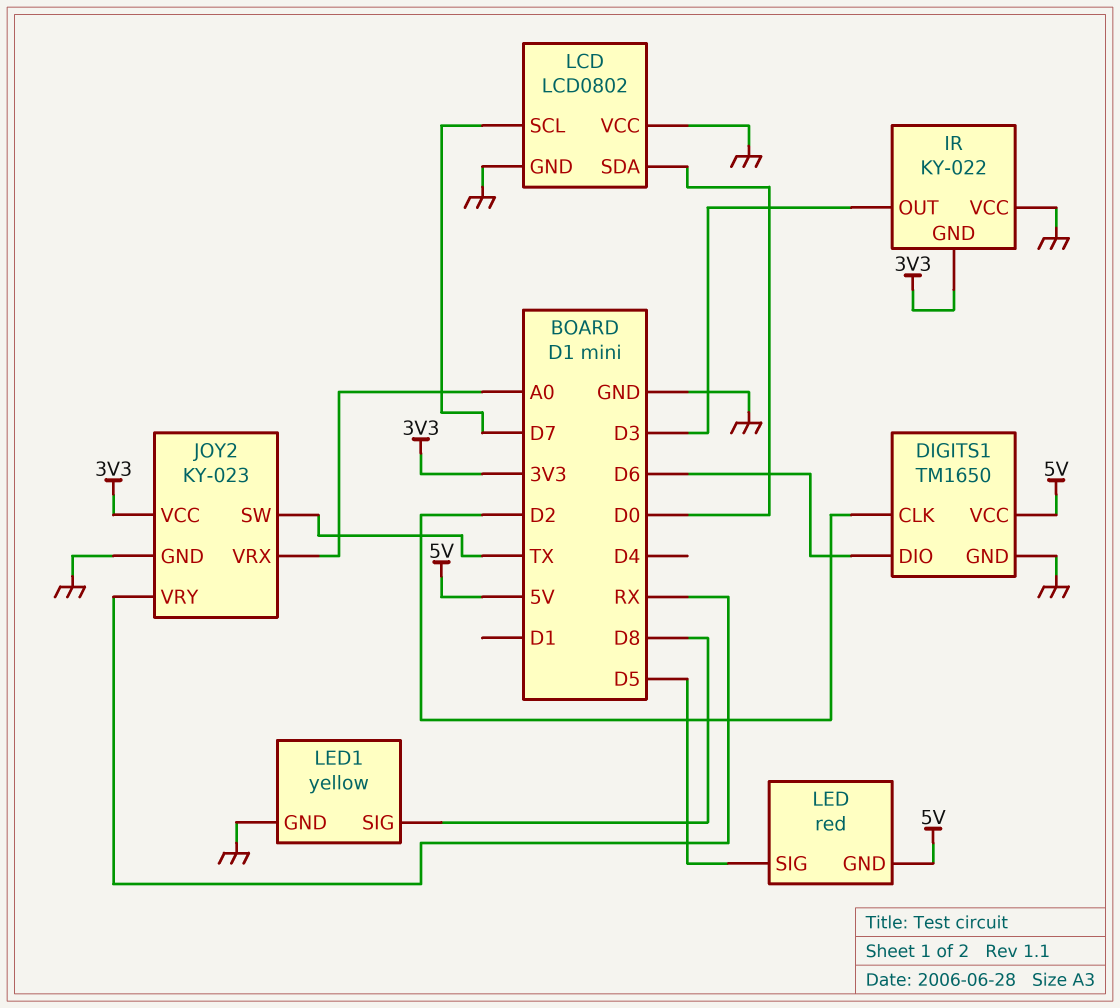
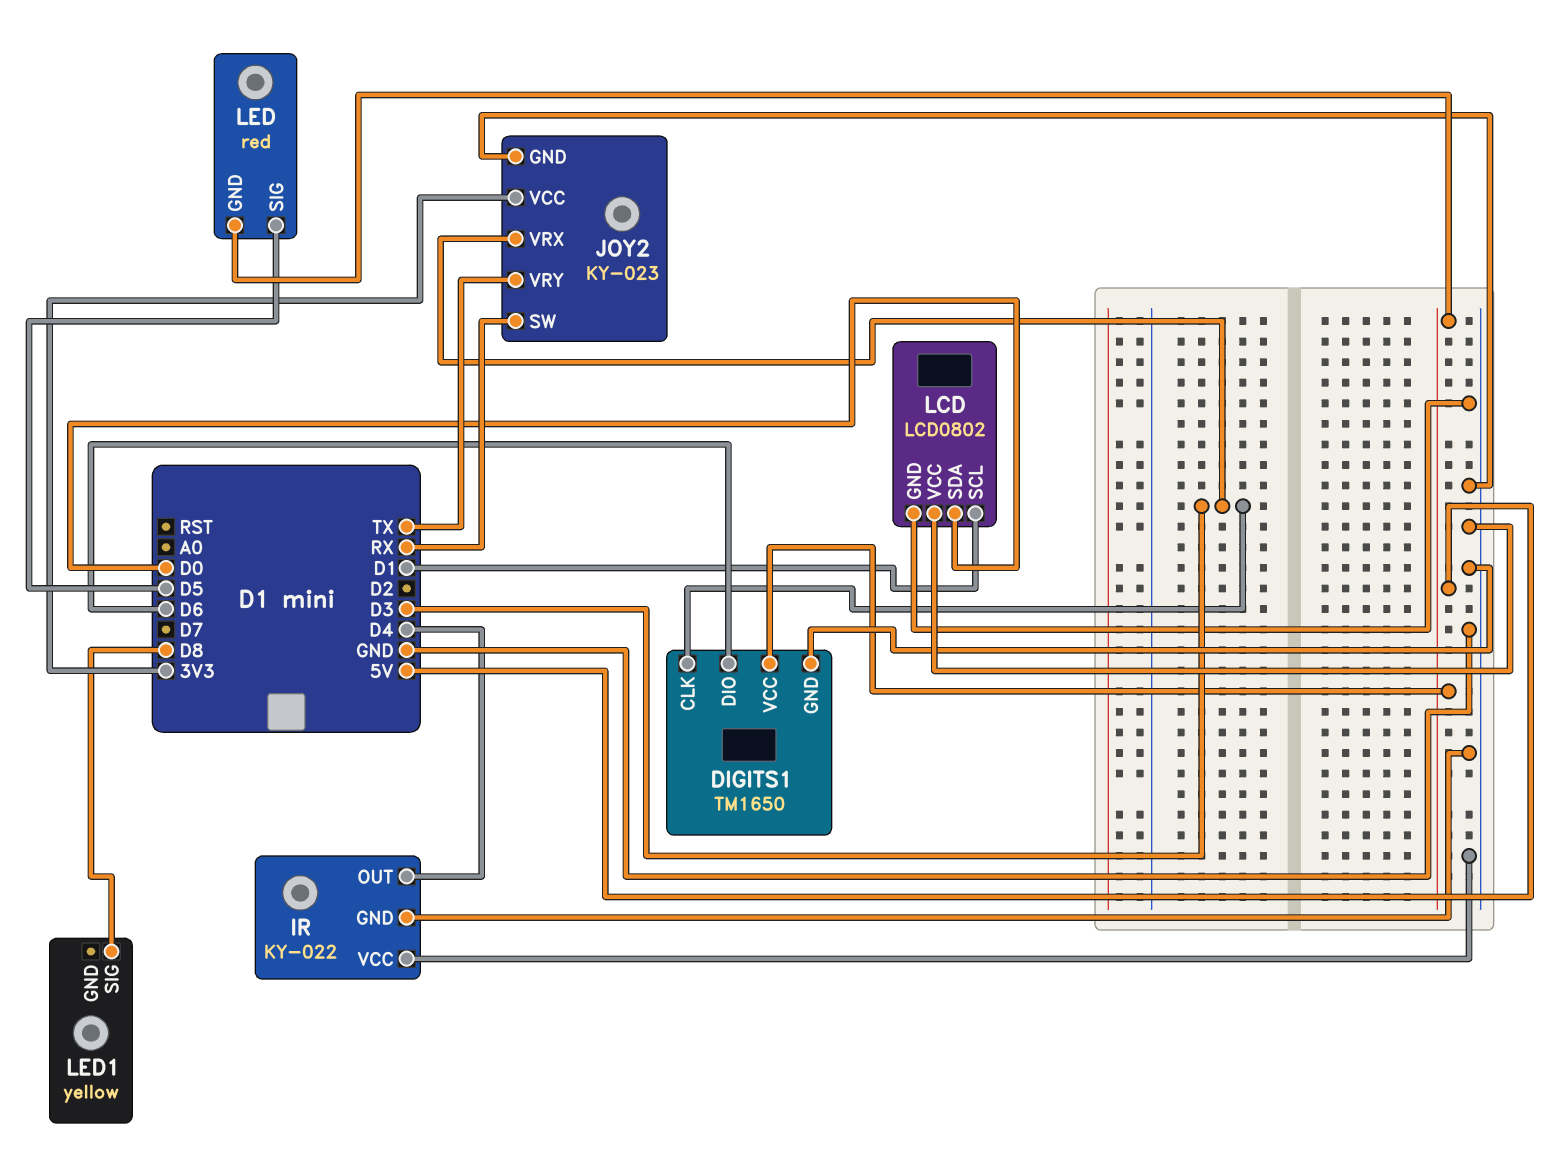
DIGITS1 pin CLK: D2 -> D3
IR pin GND: 3V3 -> GND
IR pin OUT: D3 -> D4
JOY2 pin SW: TX -> RX
JOY2 pin VRX: A0 -> D3
JOY2 pin VRY: RX -> TX
LCD pin SCL: D7 -> D1
LED1 pin GND: GND -> none

